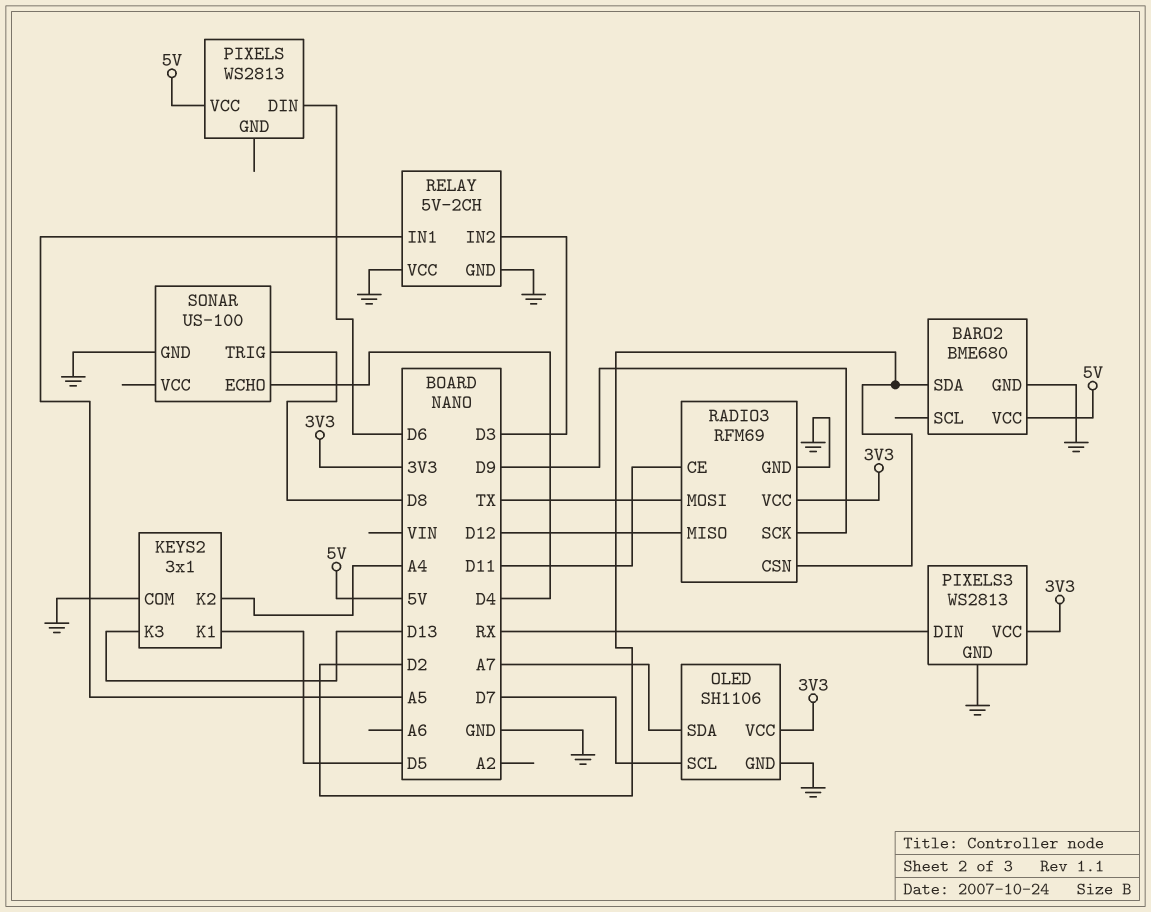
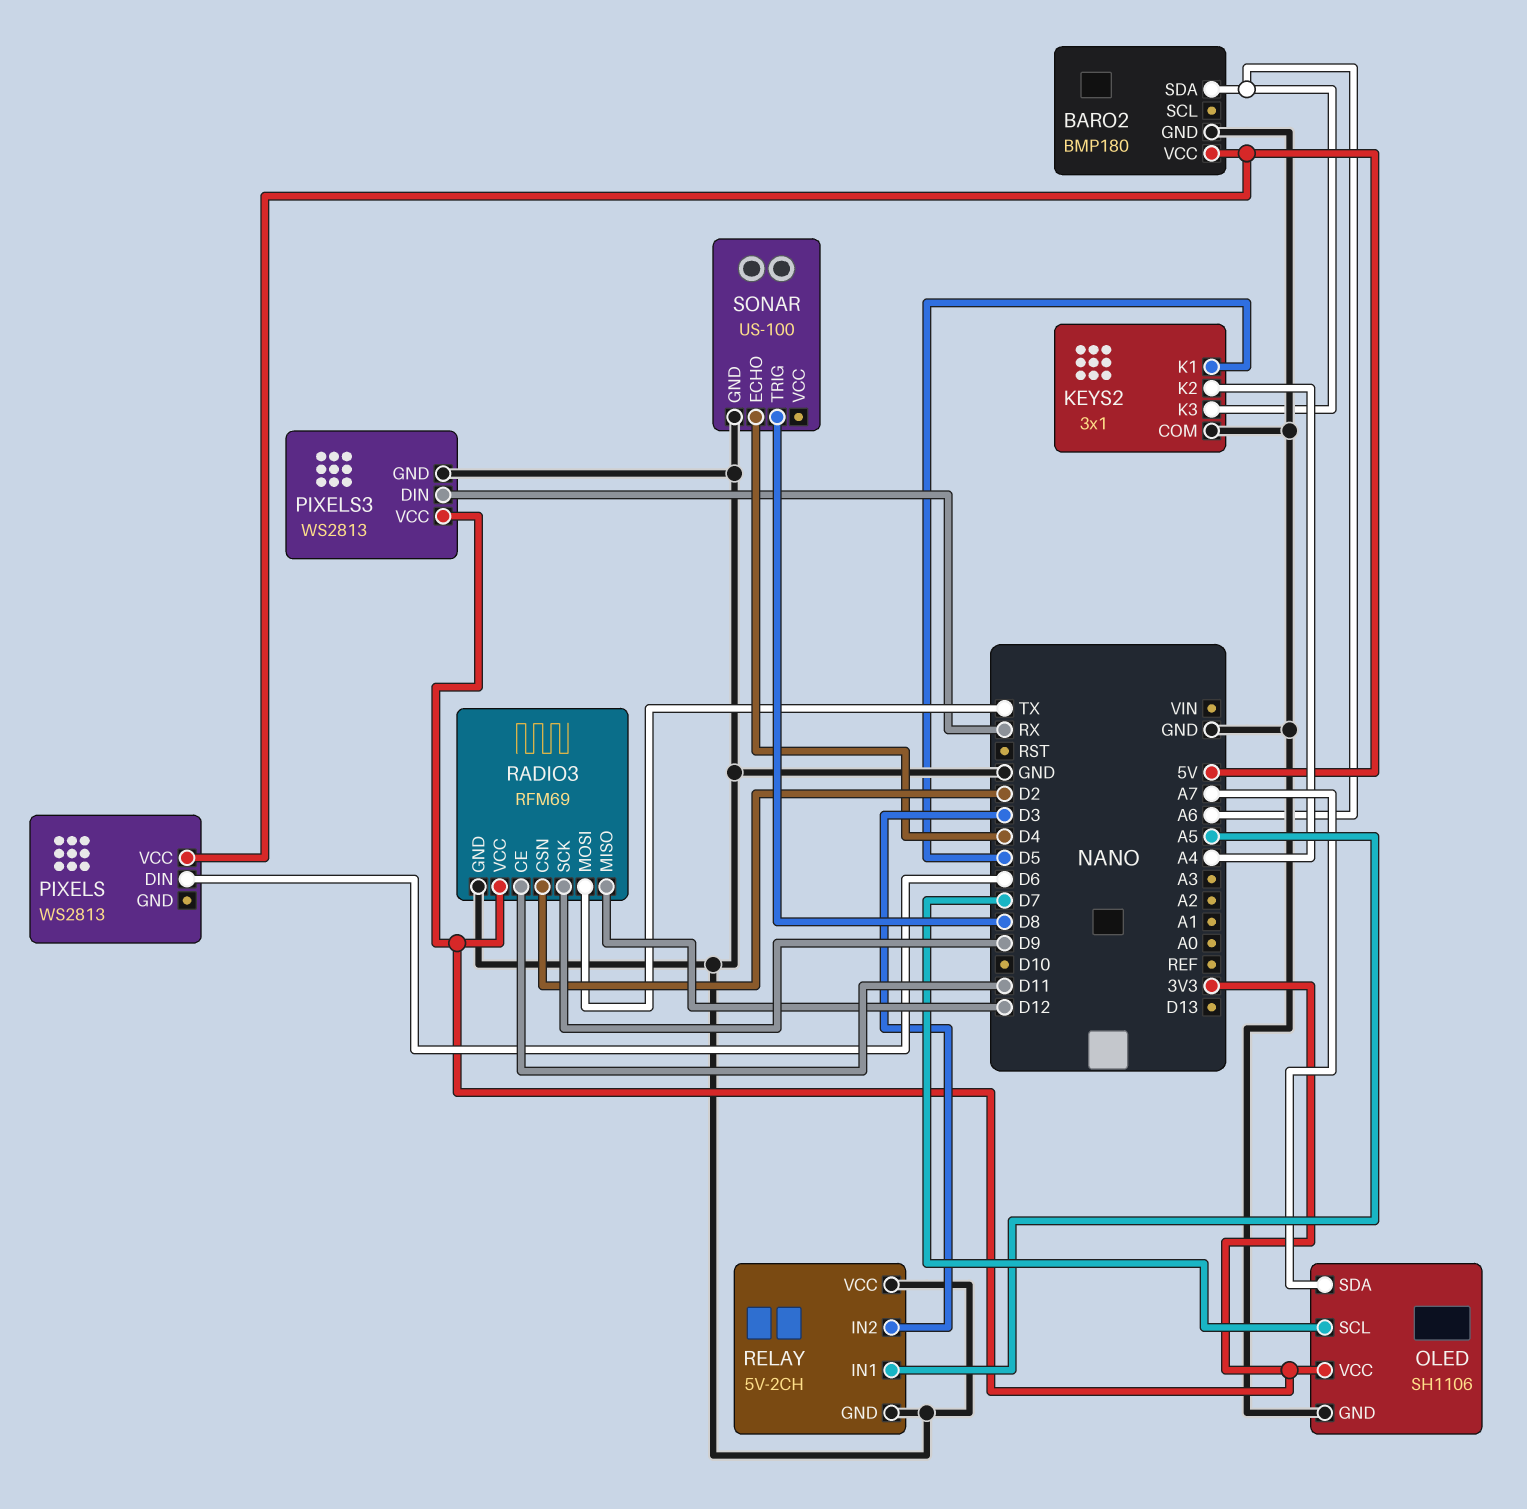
BARO2: BME680 -> BMP180
BARO2 pin SDA: D2 -> A6
KEYS2 pin K3: D13 -> A6

